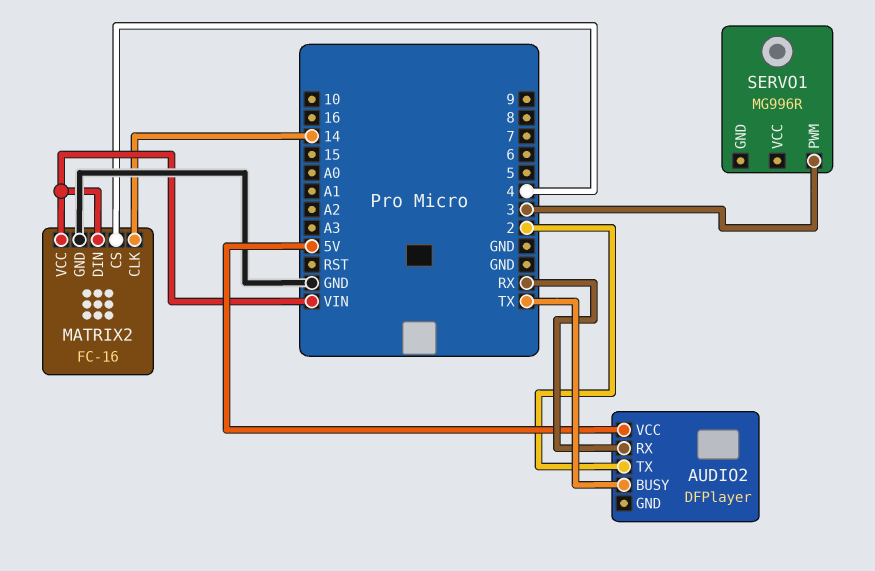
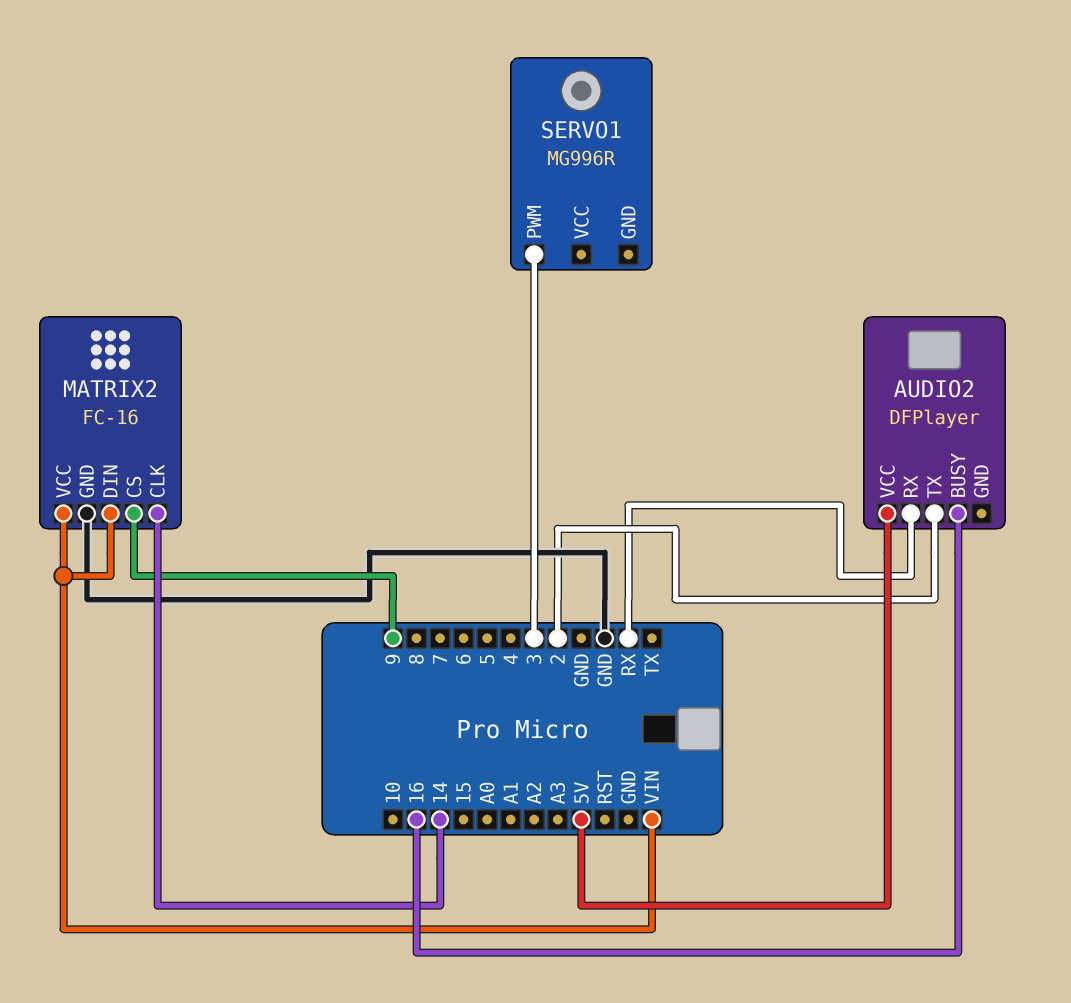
AUDIO2 pin BUSY: TX -> 16
MATRIX2 pin CS: 4 -> 9

